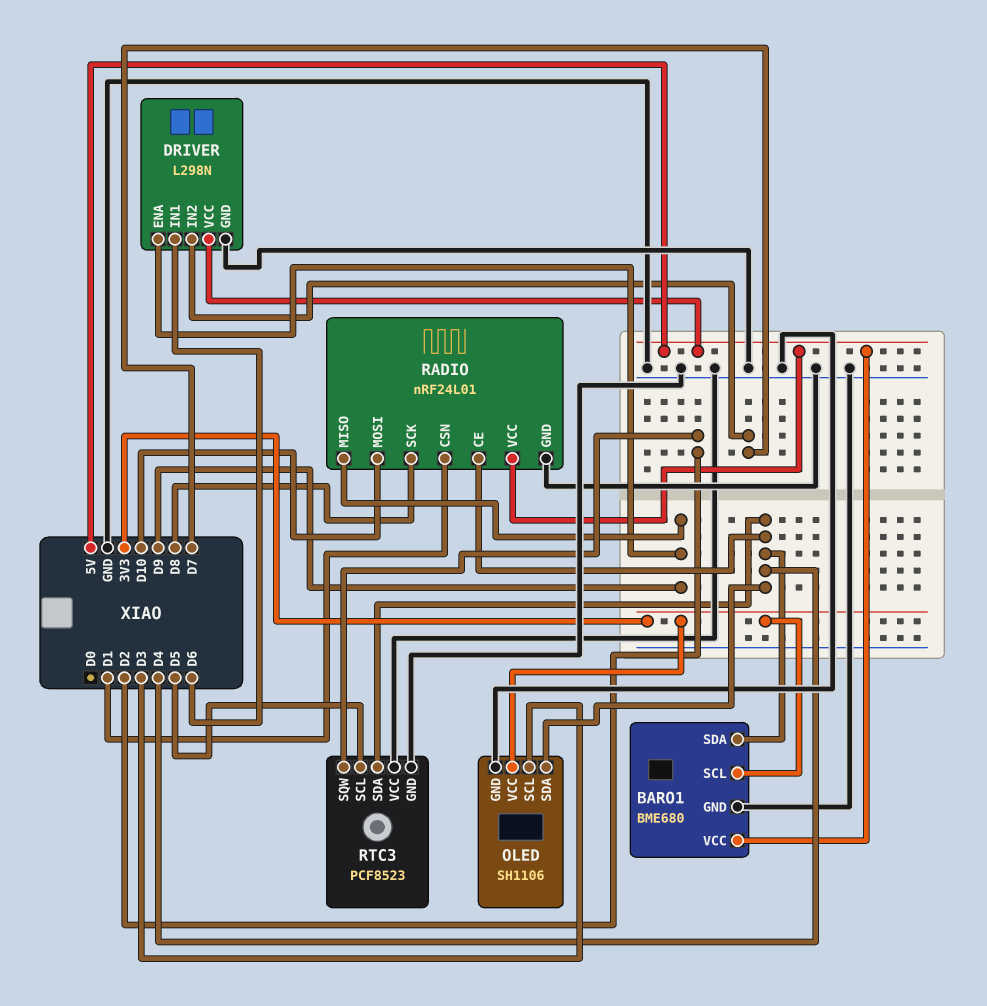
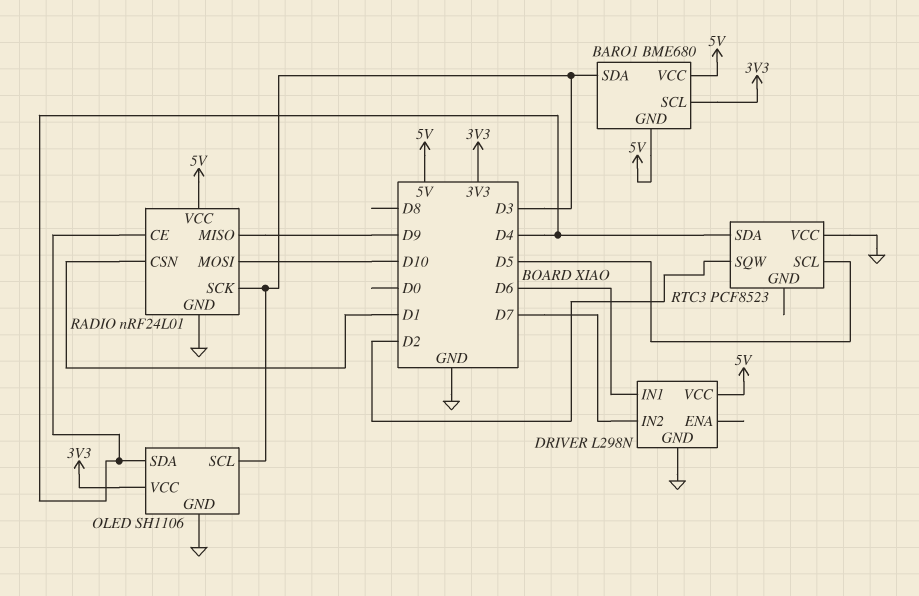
BARO1 pin GND: GND -> 5V
BARO1 pin SDA: D4 -> D3
DRIVER pin ENA: D9 -> none
RADIO pin SCK: D8 -> D3
RTC3 pin GND: GND -> none

